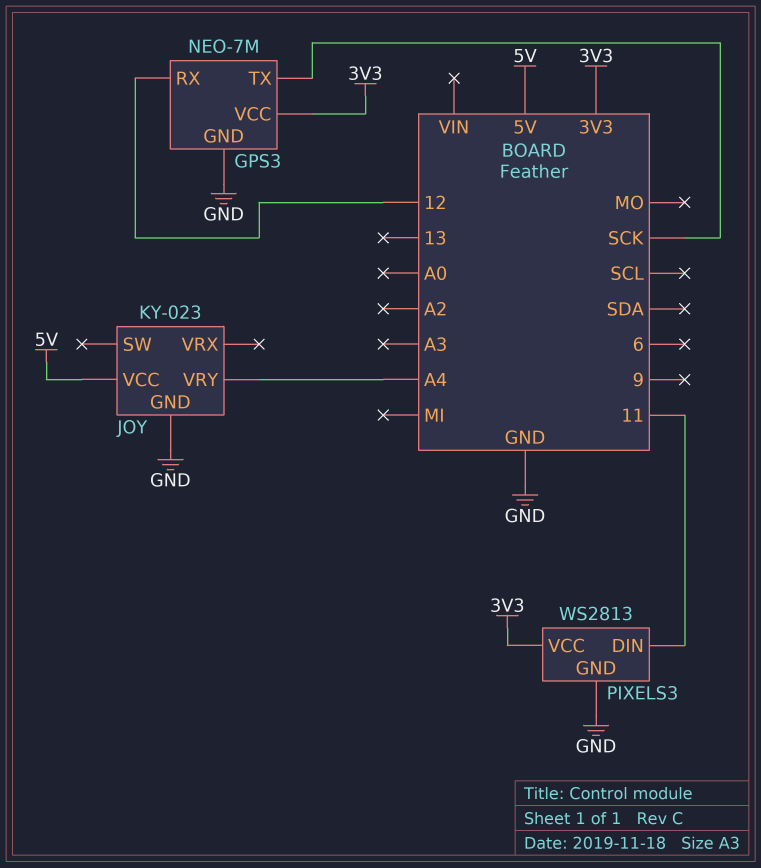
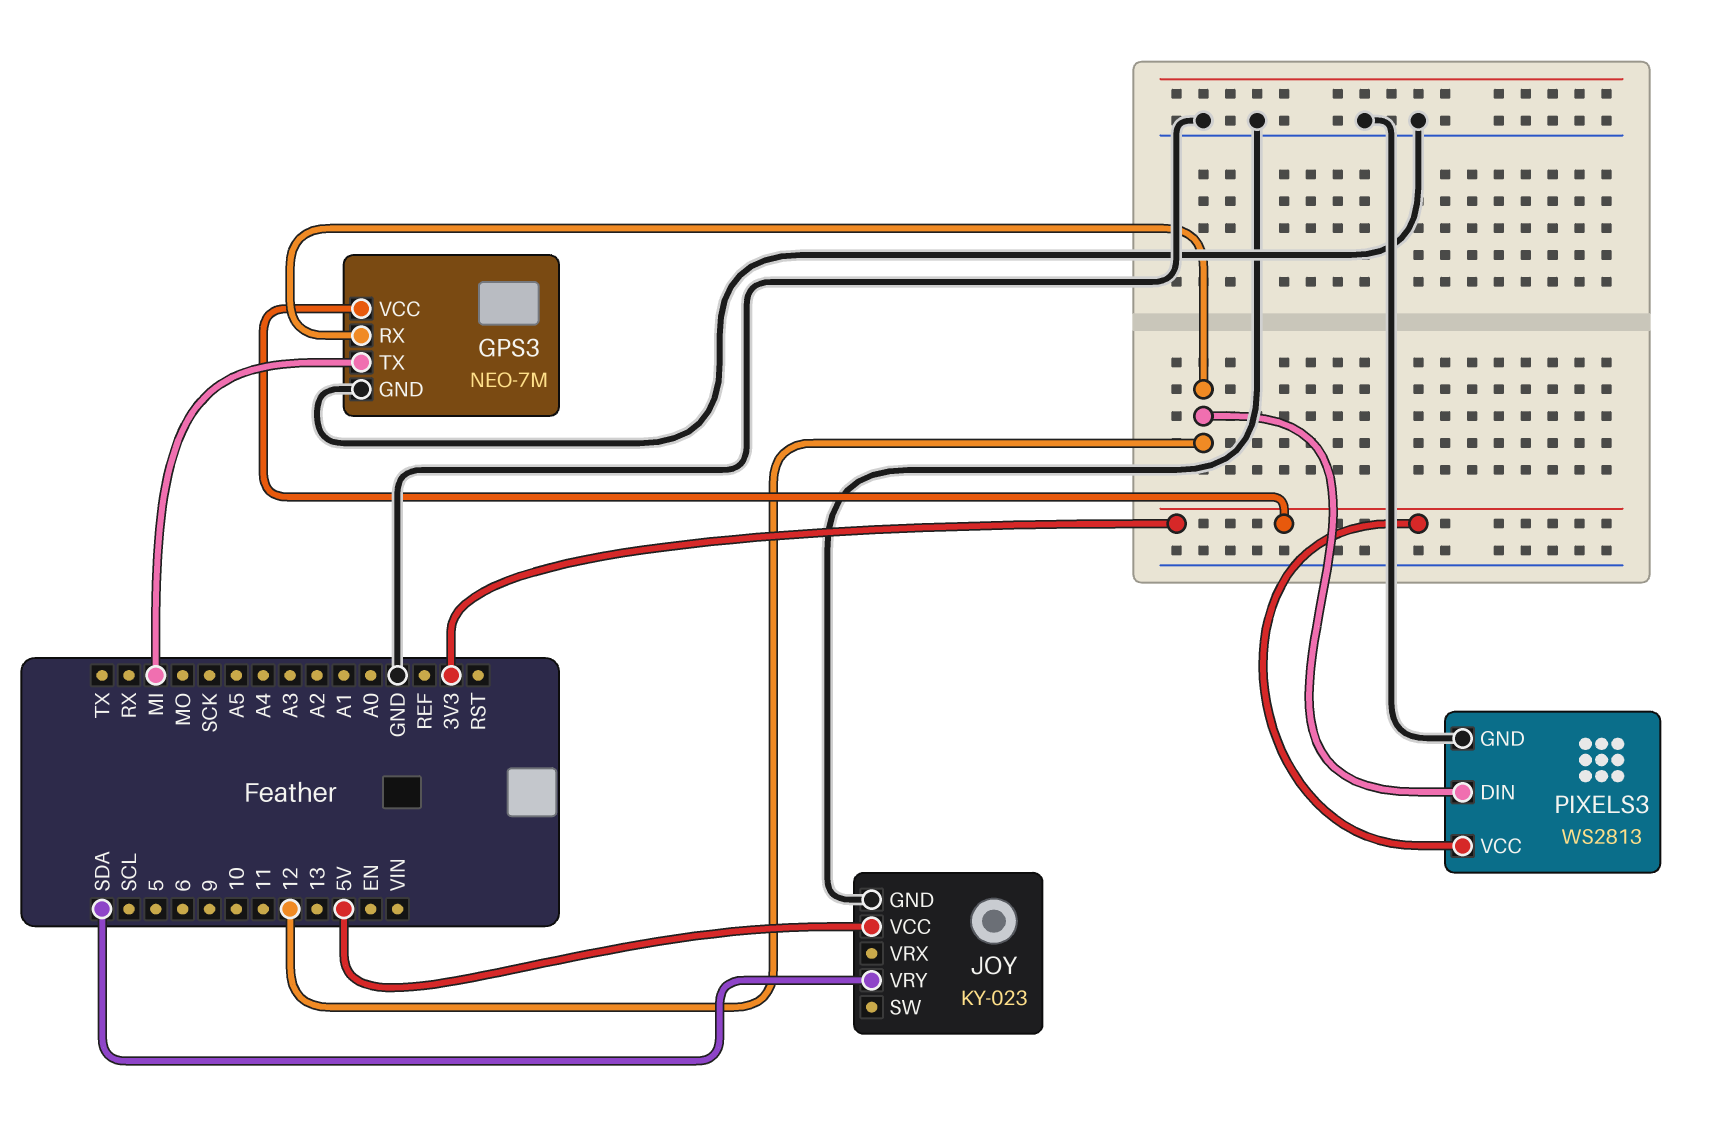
GPS3 pin TX: SCK -> MI
JOY pin VRY: A4 -> SDA
PIXELS3 pin DIN: 11 -> 12

